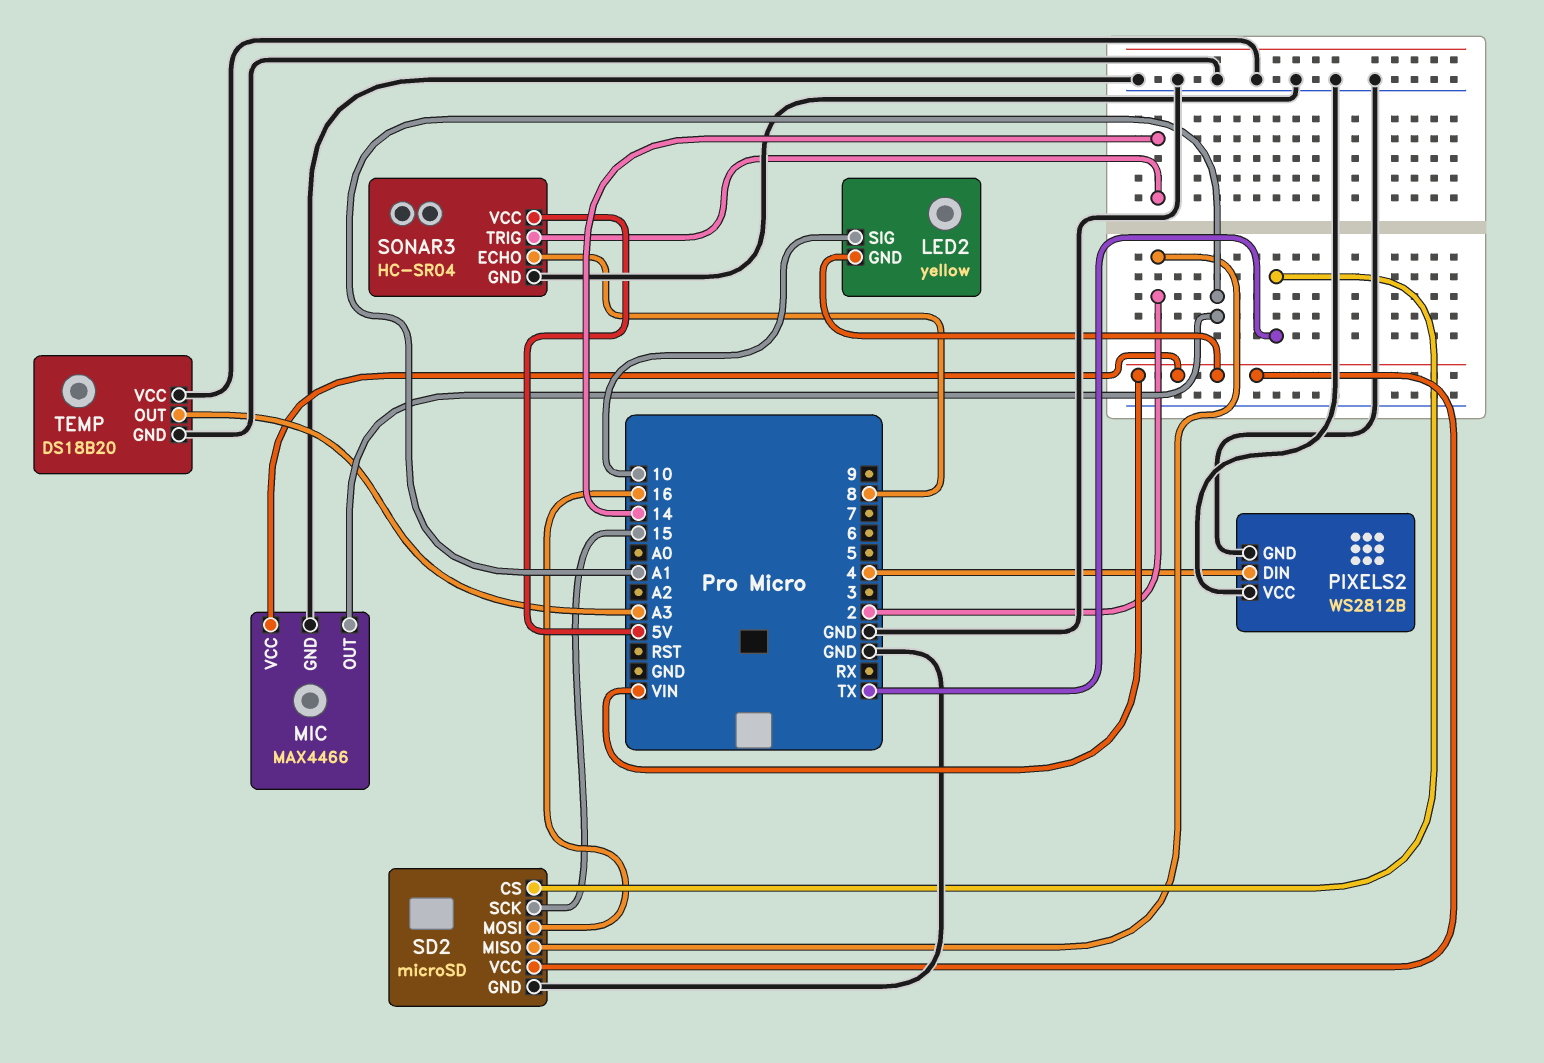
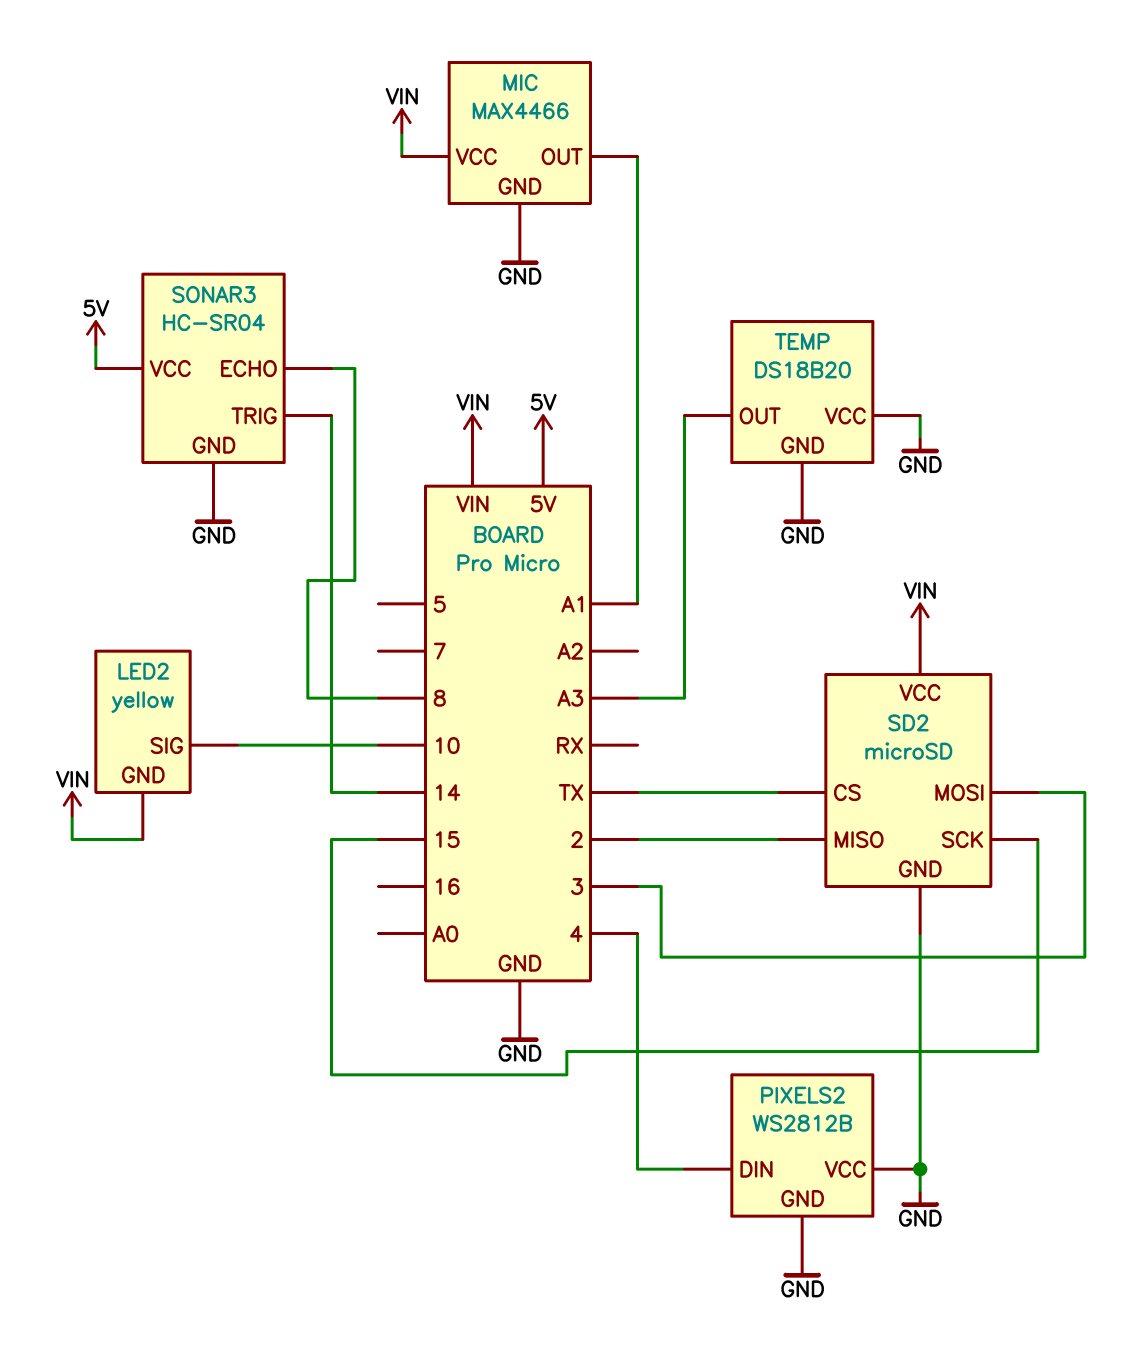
SD2 pin MOSI: 16 -> 3

